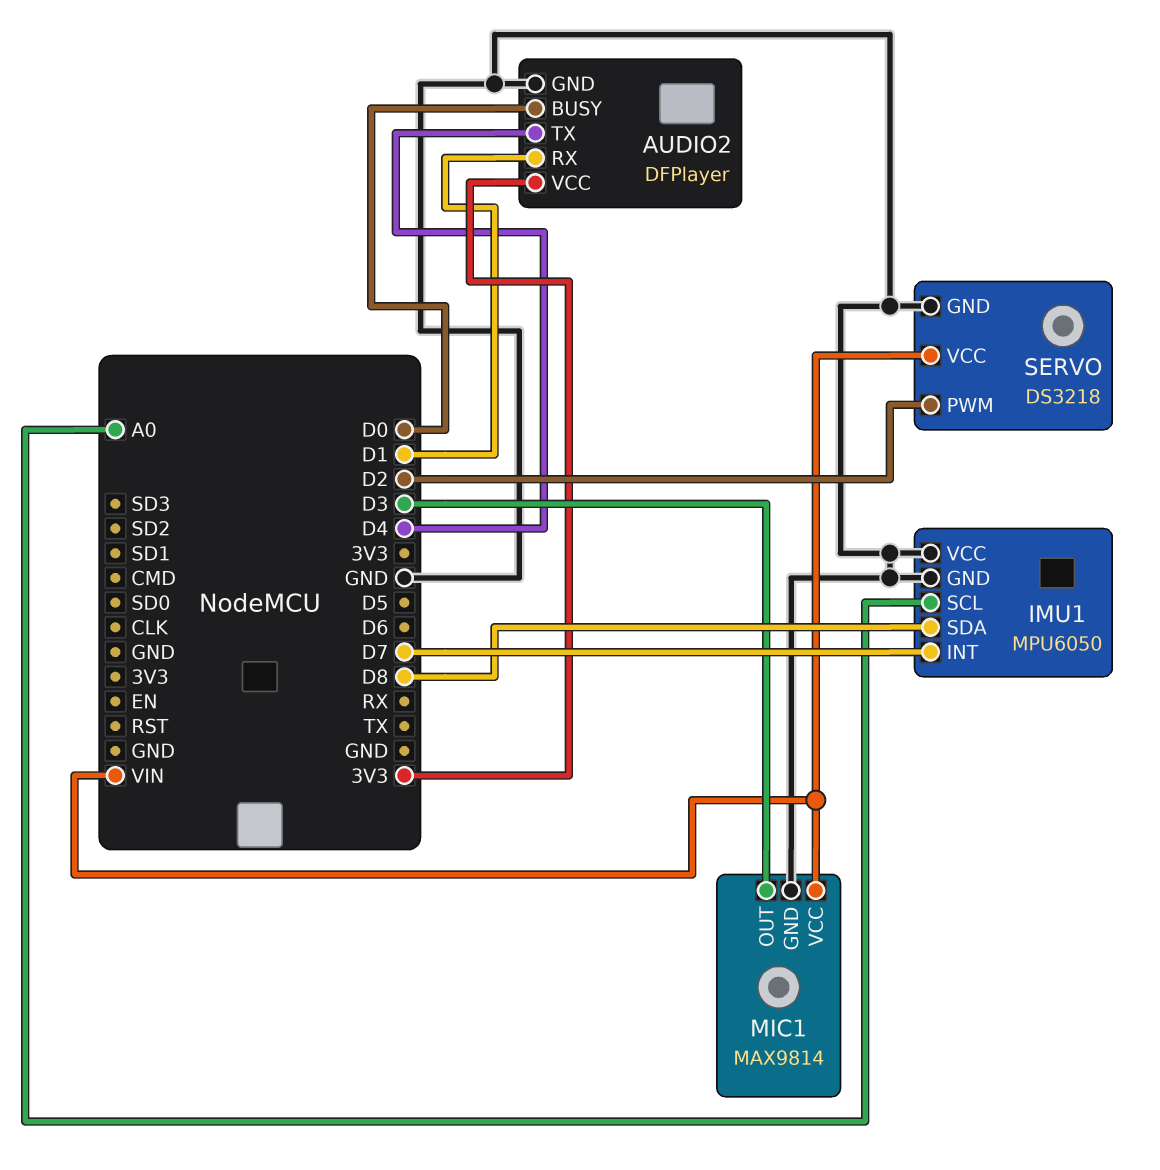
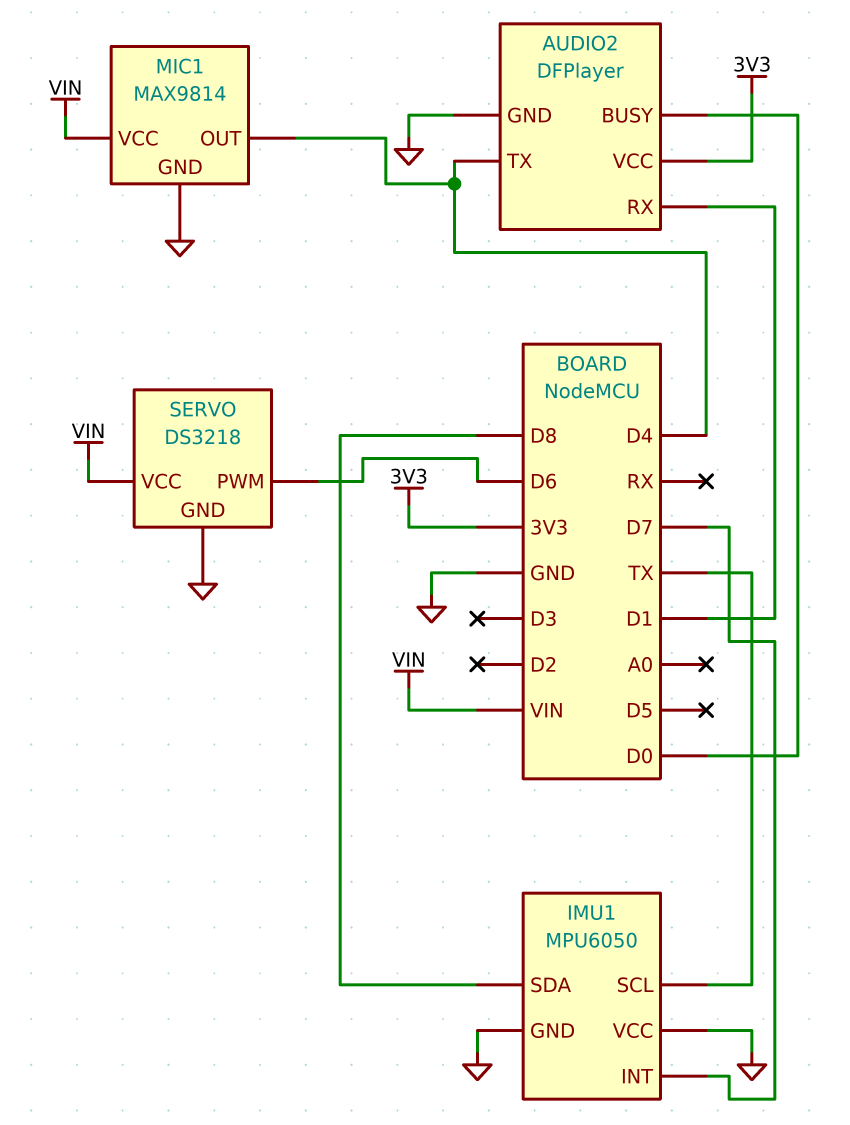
IMU1 pin SCL: A0 -> TX
MIC1 pin OUT: D3 -> D4
SERVO pin PWM: D2 -> D6

